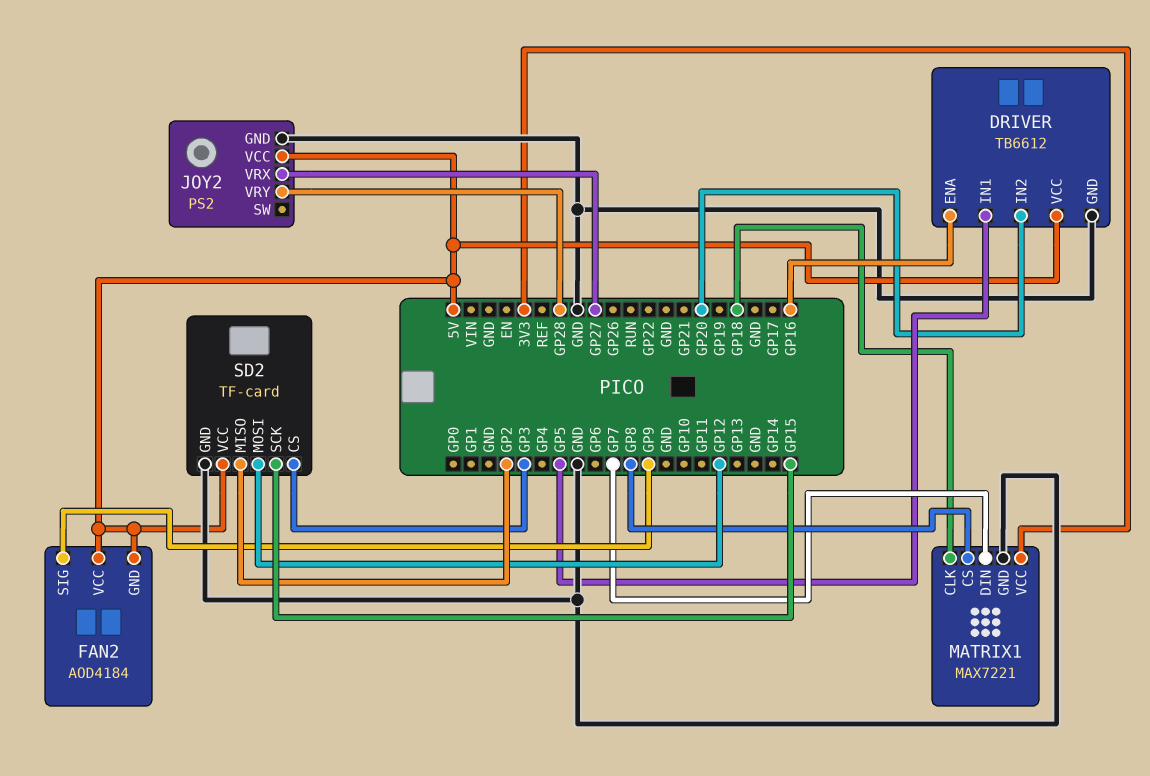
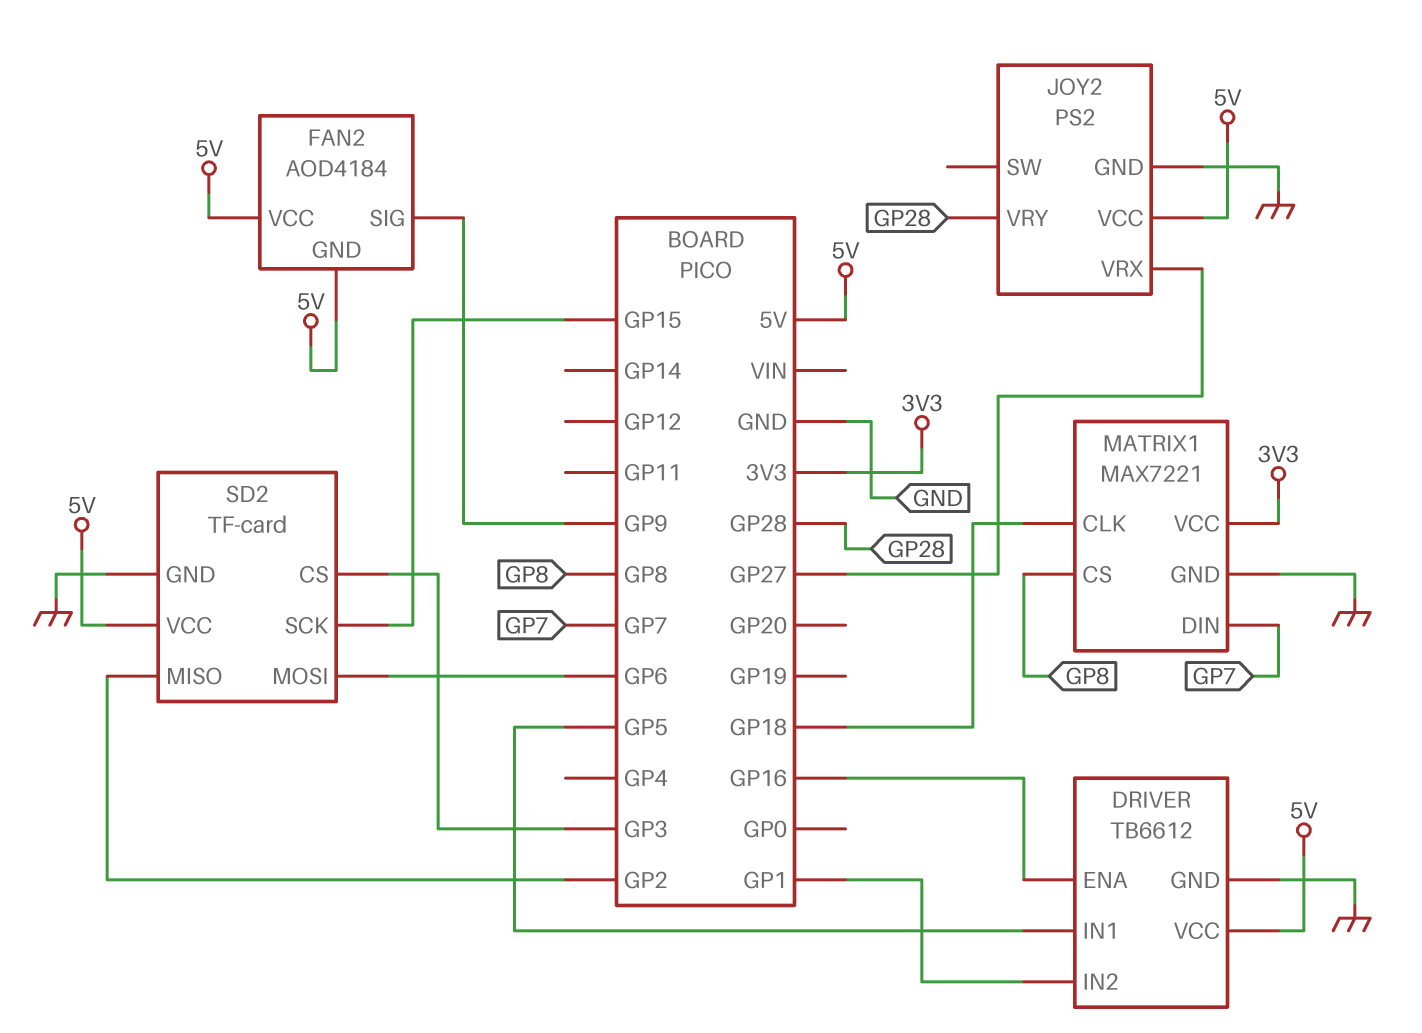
DRIVER pin IN2: GP20 -> GP1
SD2 pin MOSI: GP12 -> GP6

